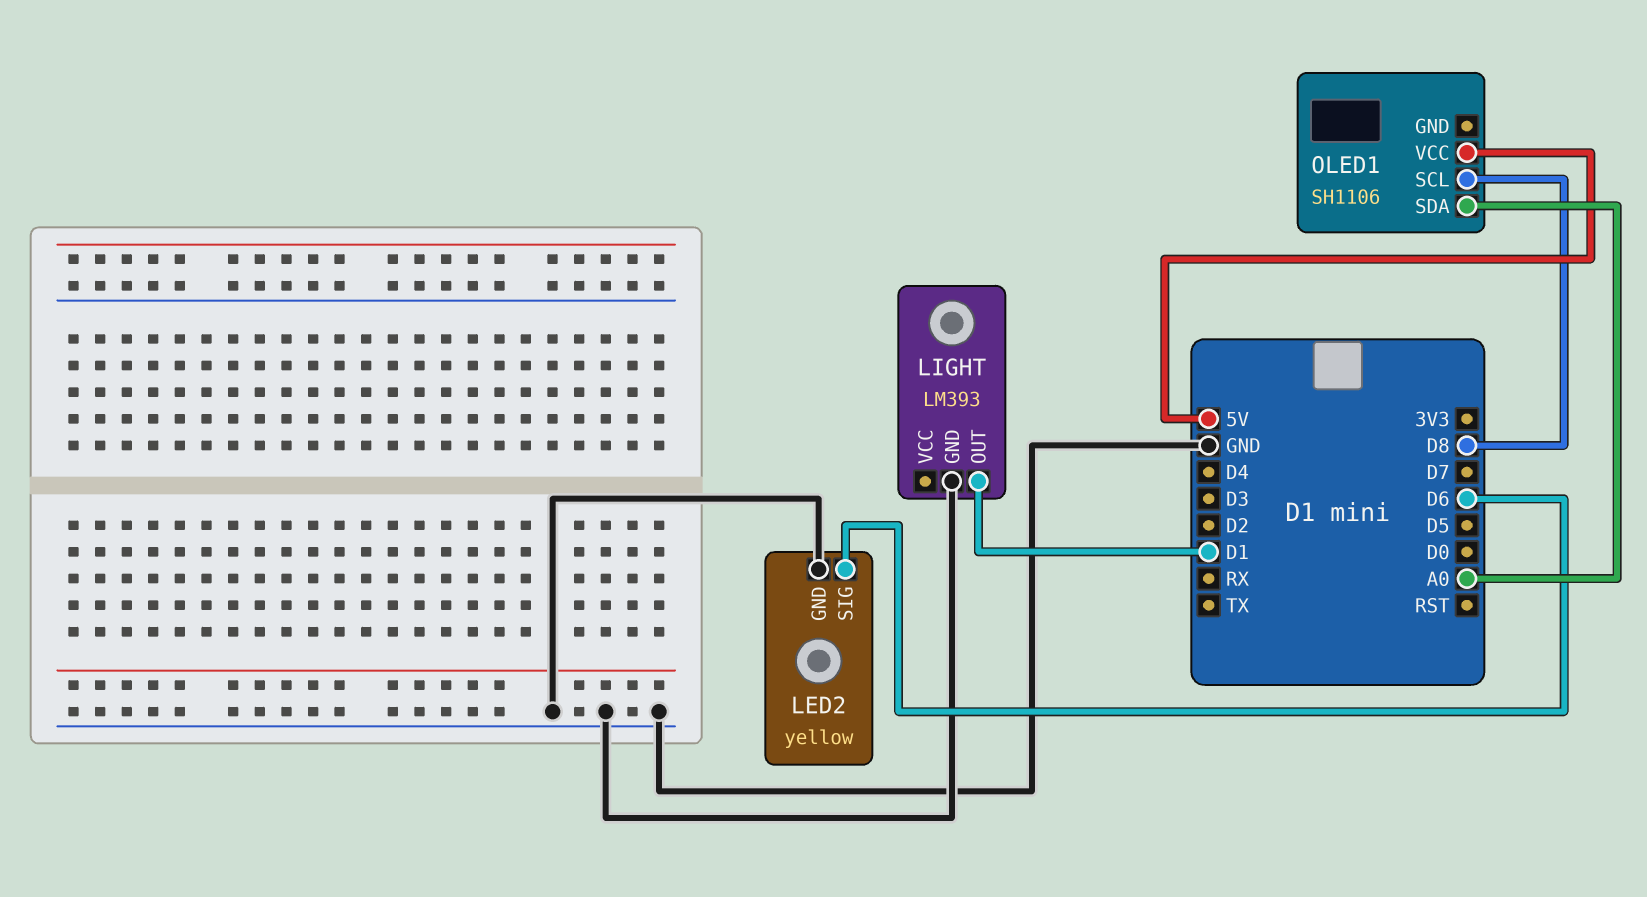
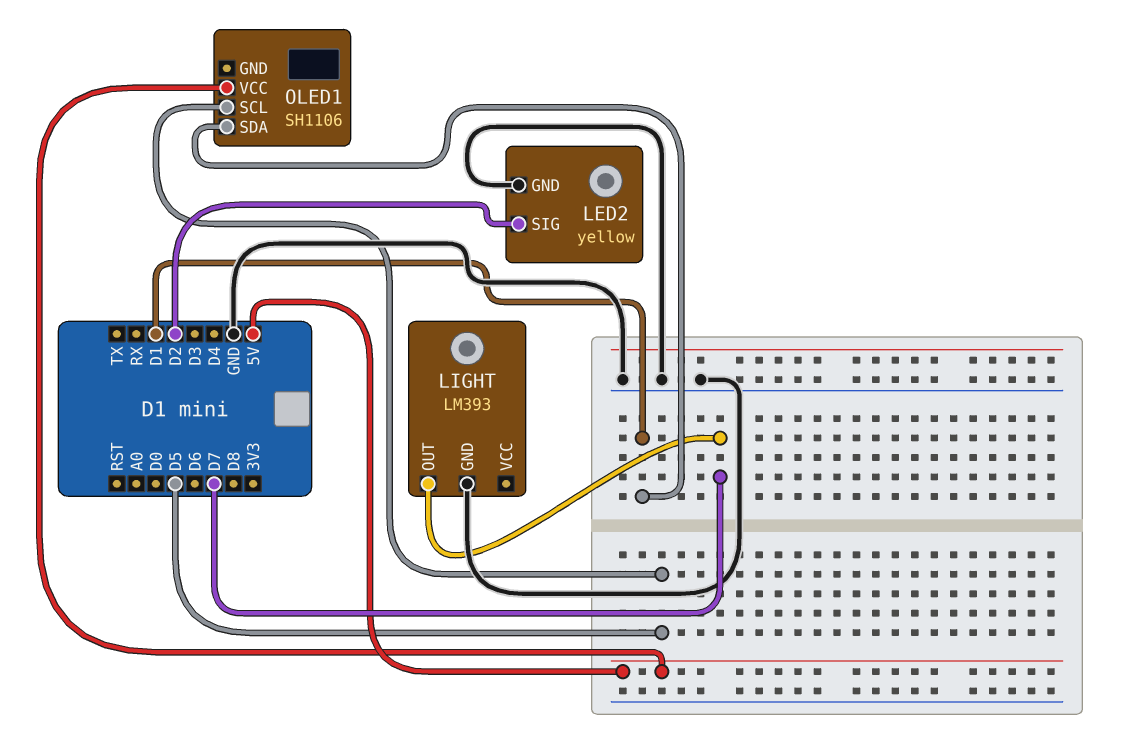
LED2 pin SIG: D6 -> D2
LIGHT pin OUT: D1 -> D7
OLED1 pin SCL: D8 -> D5
OLED1 pin SDA: A0 -> D1

